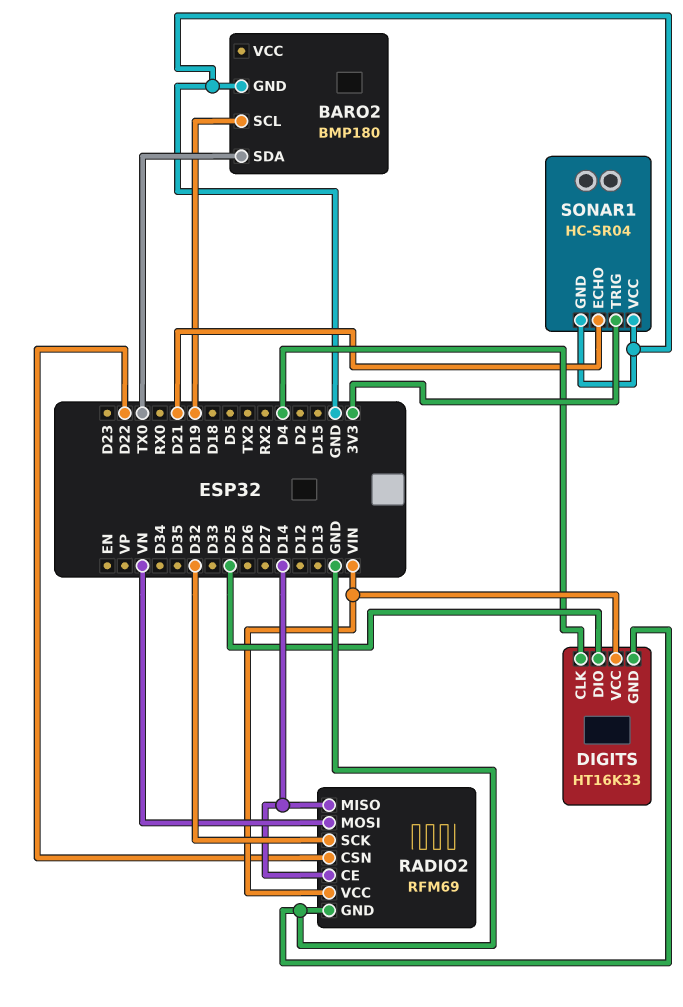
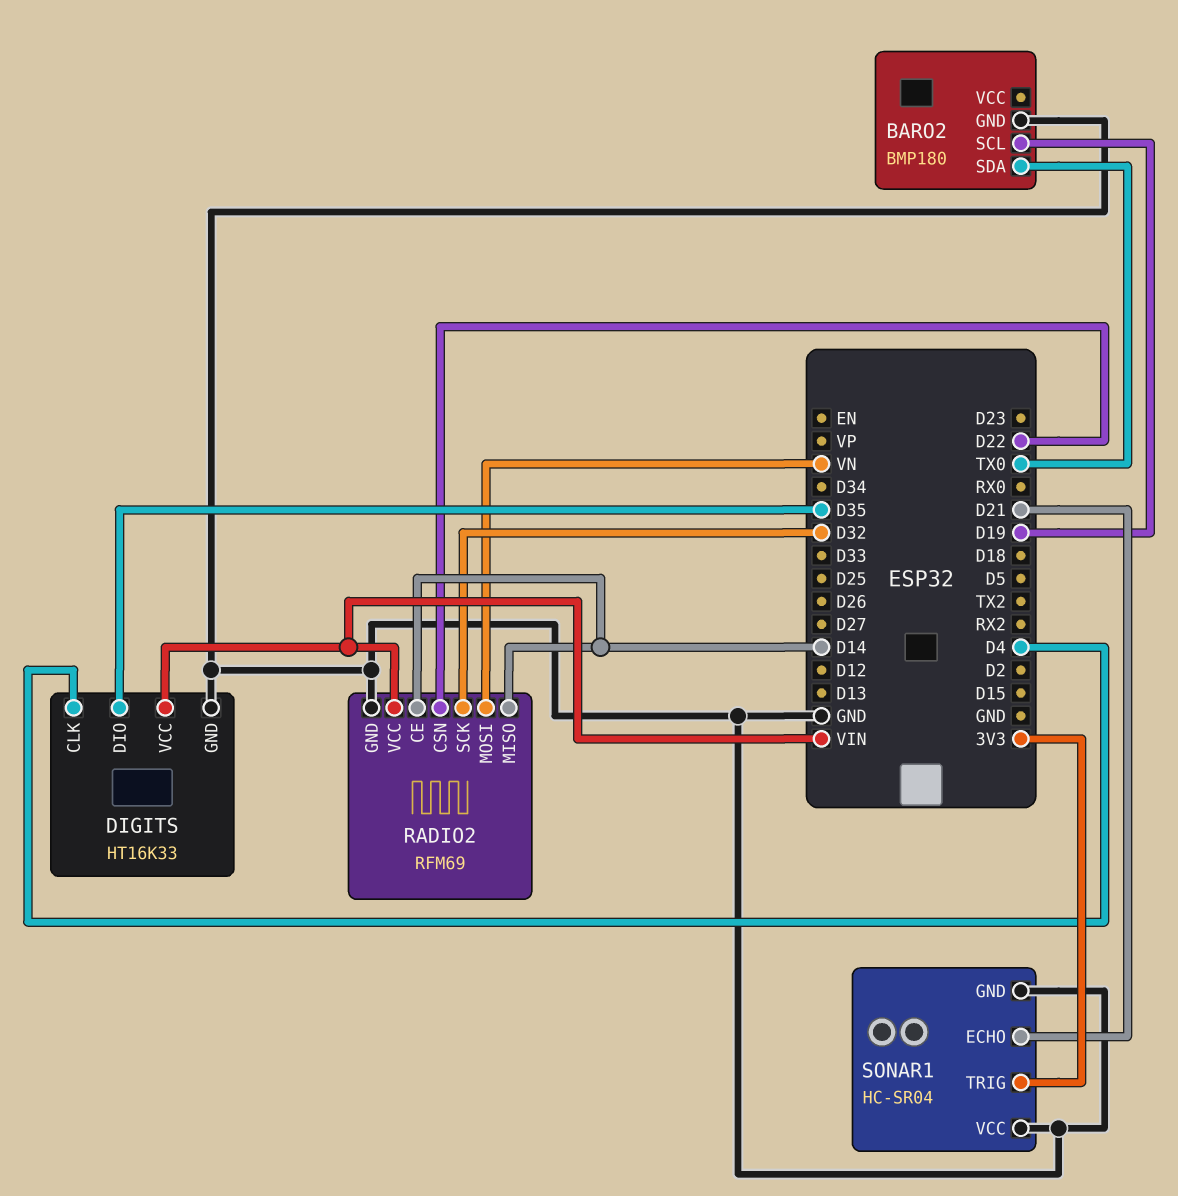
DIGITS pin DIO: D25 -> D35

